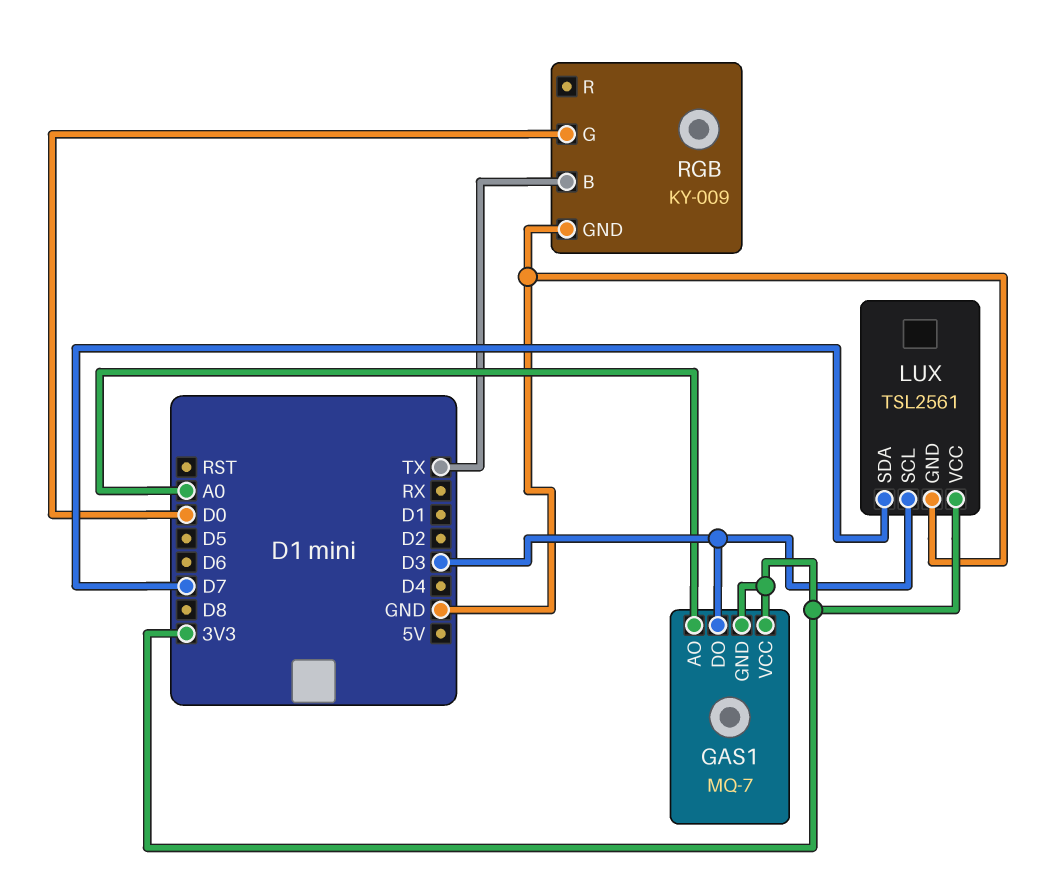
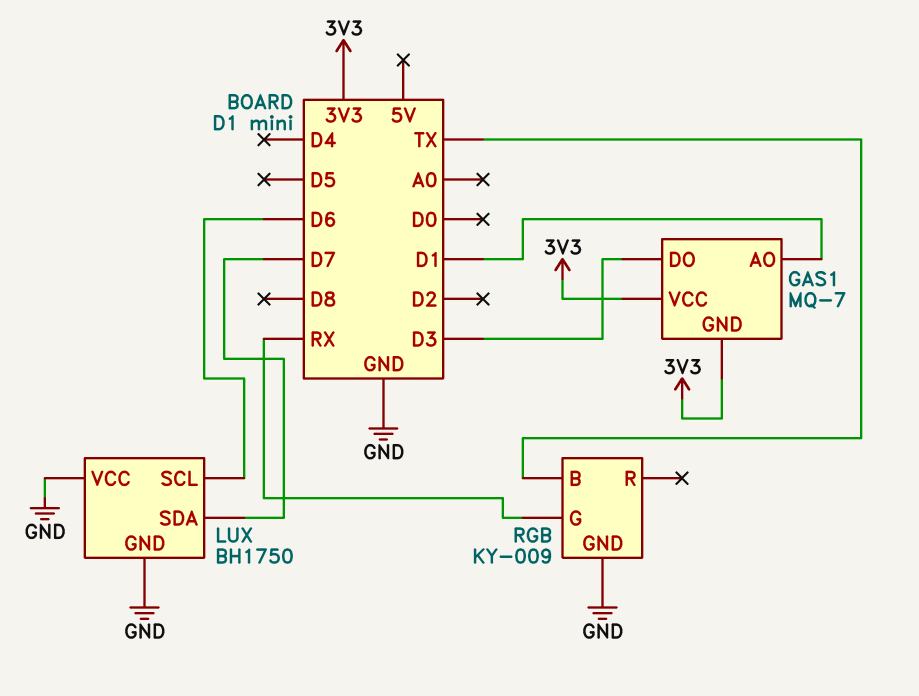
GAS1 pin AO: A0 -> D1
LUX: TSL2561 -> BH1750
LUX pin SCL: D3 -> D6
LUX pin VCC: 3V3 -> GND
RGB pin G: D0 -> RX

